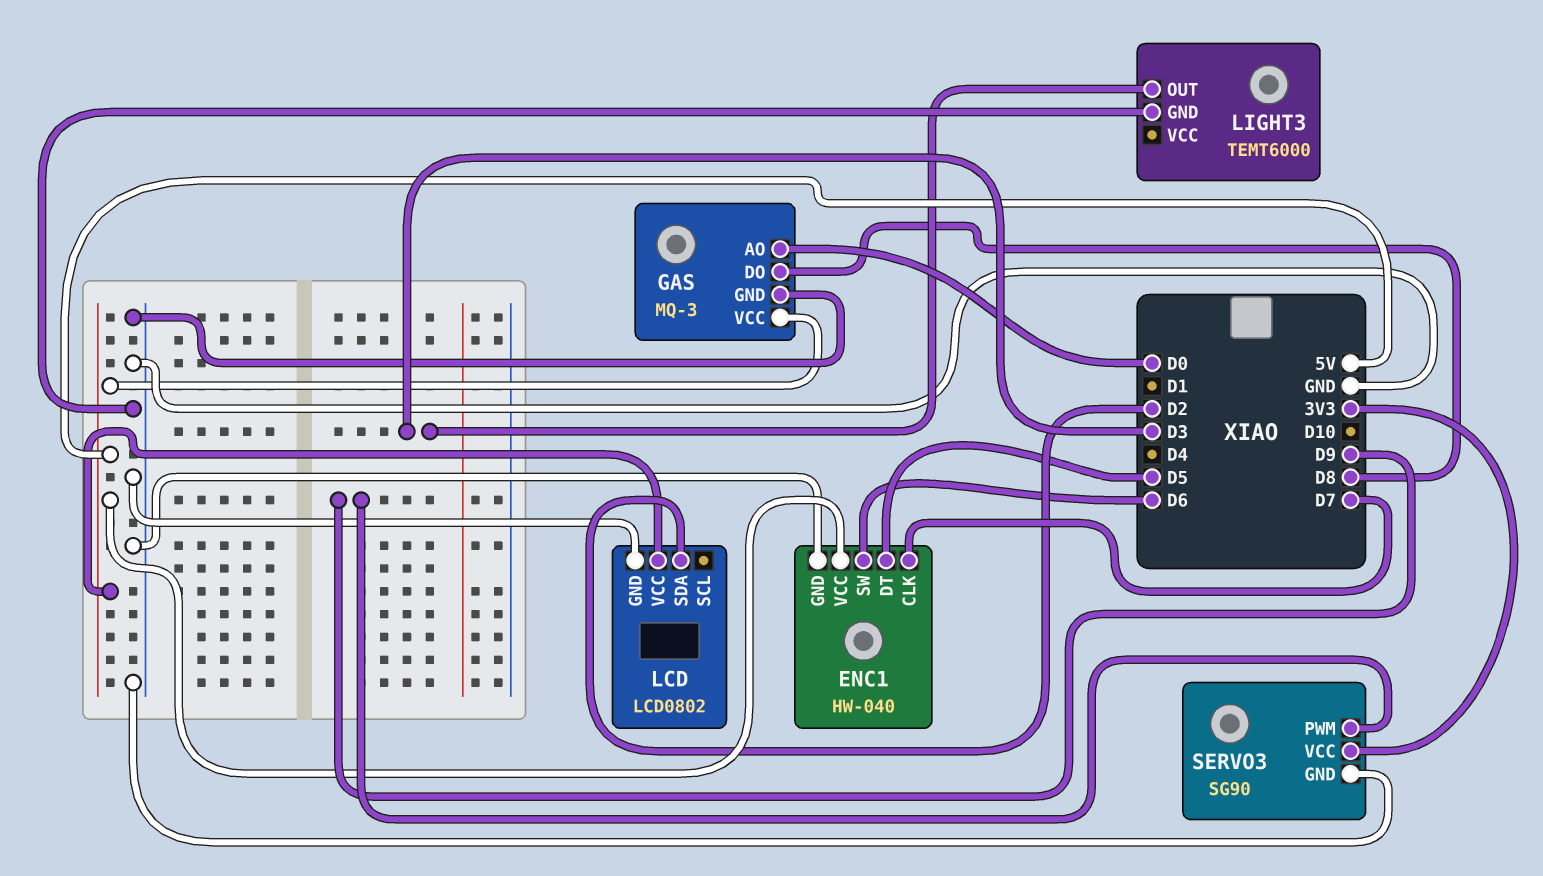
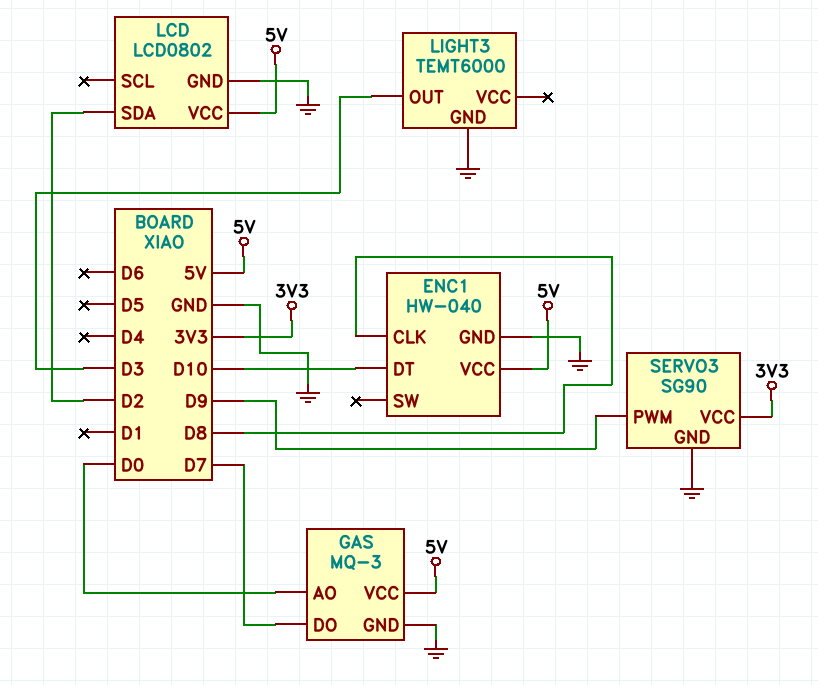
ENC1 pin CLK: D7 -> D8
ENC1 pin DT: D5 -> D10
ENC1 pin SW: D6 -> none
GAS pin DO: D8 -> D7

